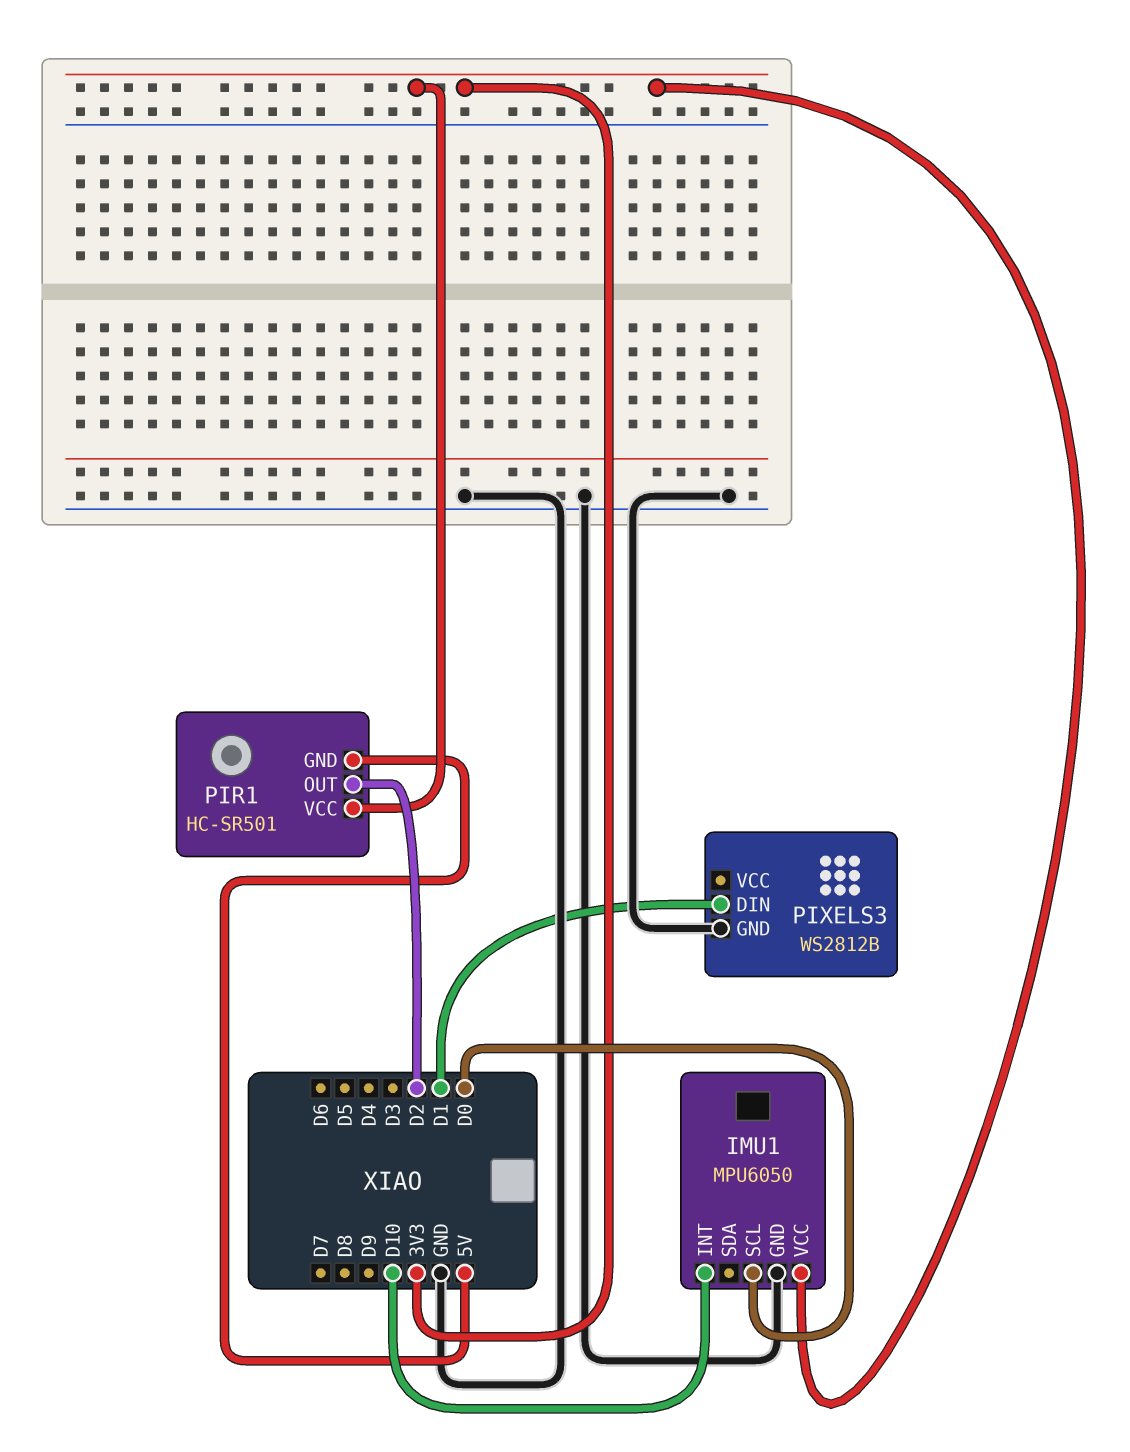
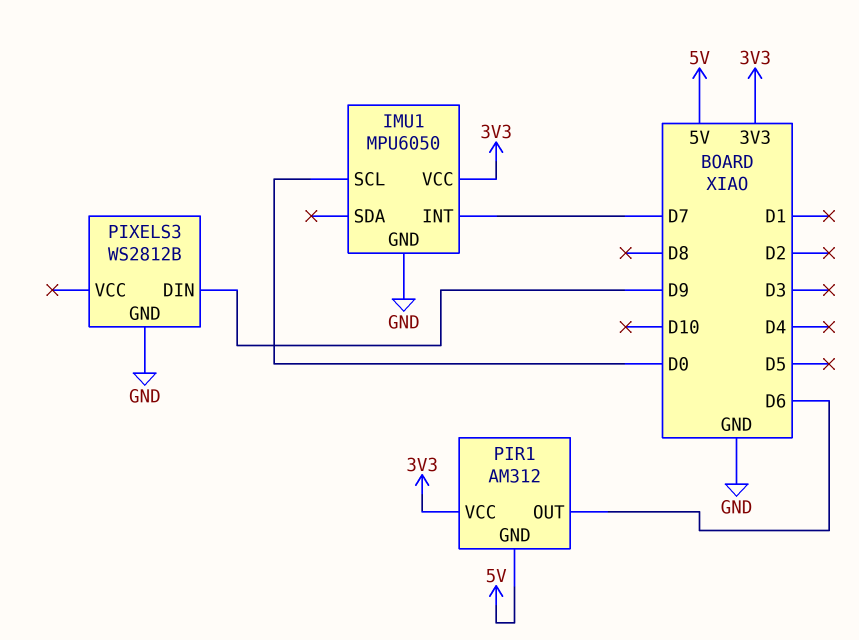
IMU1 pin INT: D10 -> D7
PIR1: HC-SR501 -> AM312
PIR1 pin OUT: D2 -> D6
PIXELS3 pin DIN: D1 -> D9

